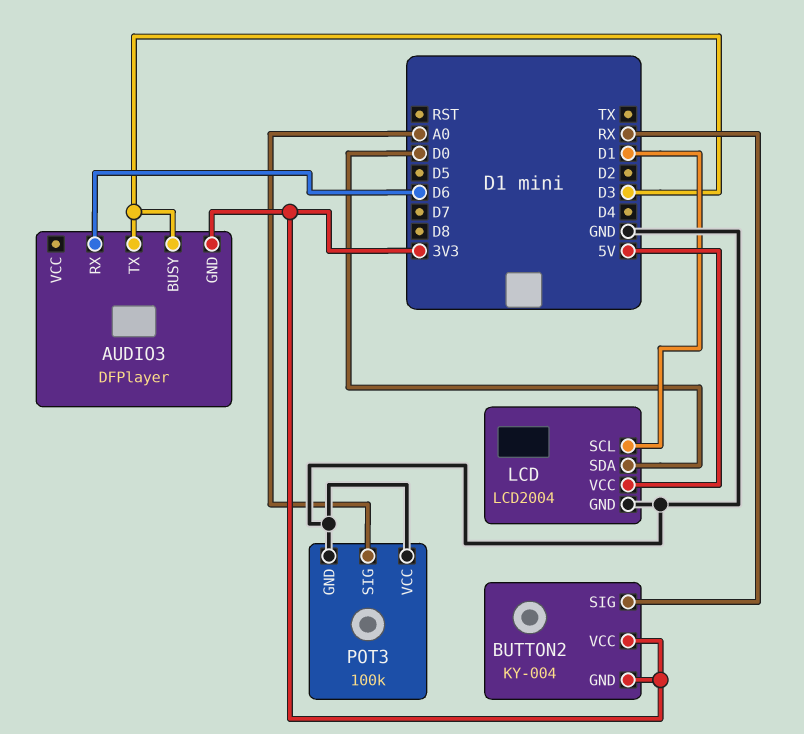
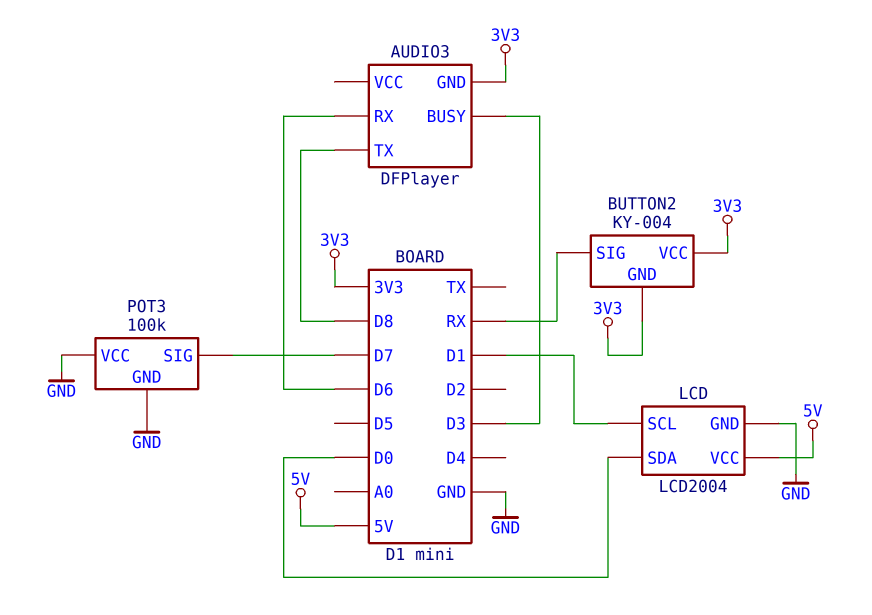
AUDIO3 pin TX: D3 -> D8
POT3 pin SIG: A0 -> D7

